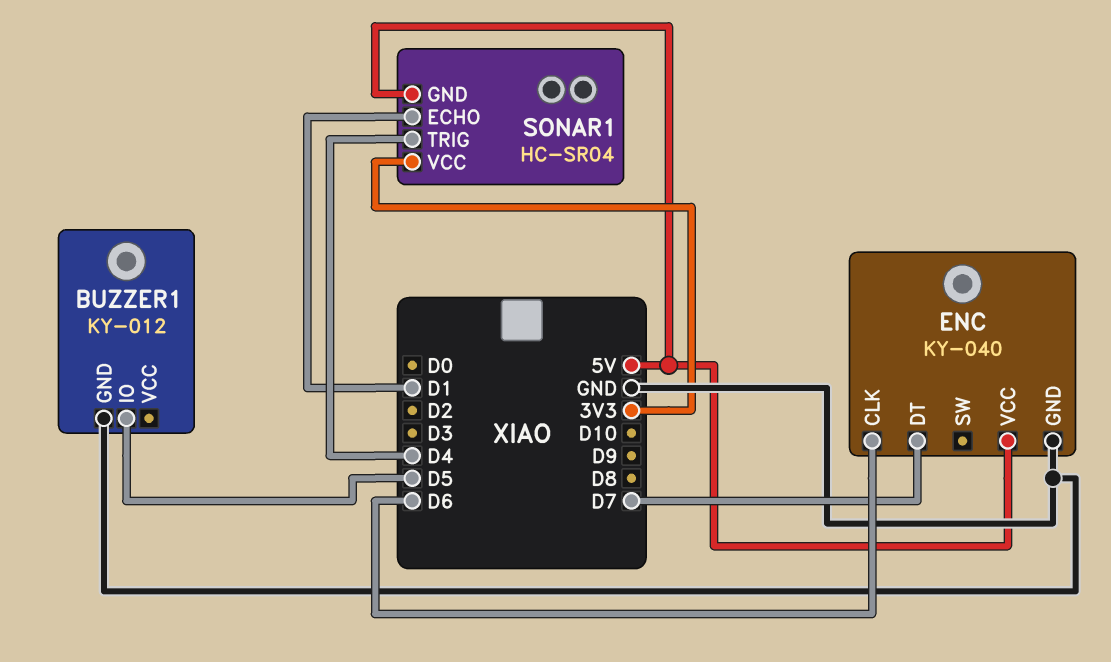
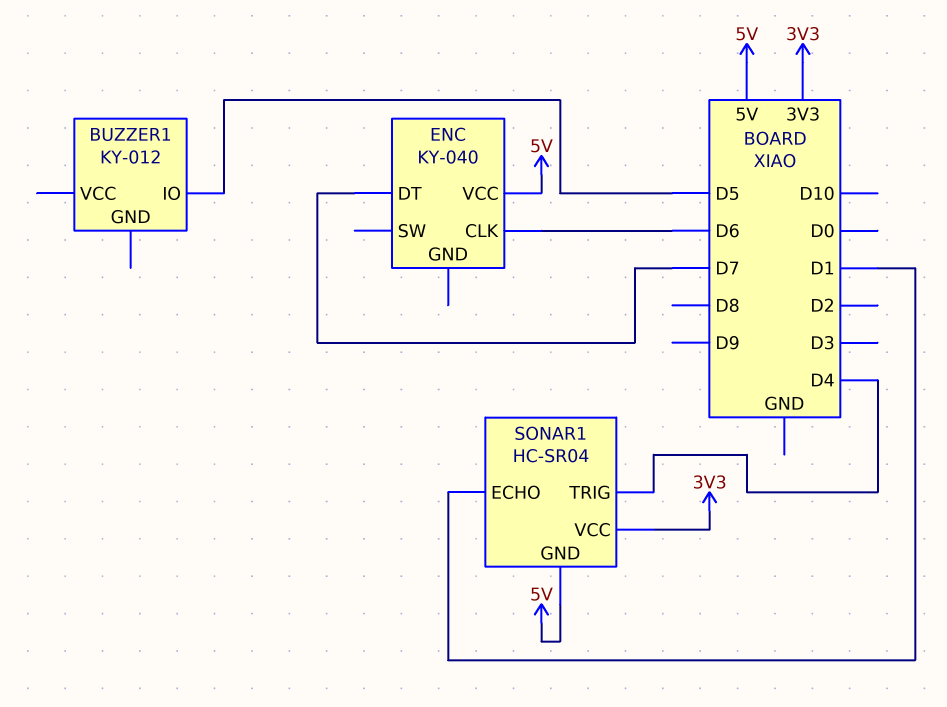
BUZZER1 pin GND: GND -> none
ENC pin GND: GND -> none

